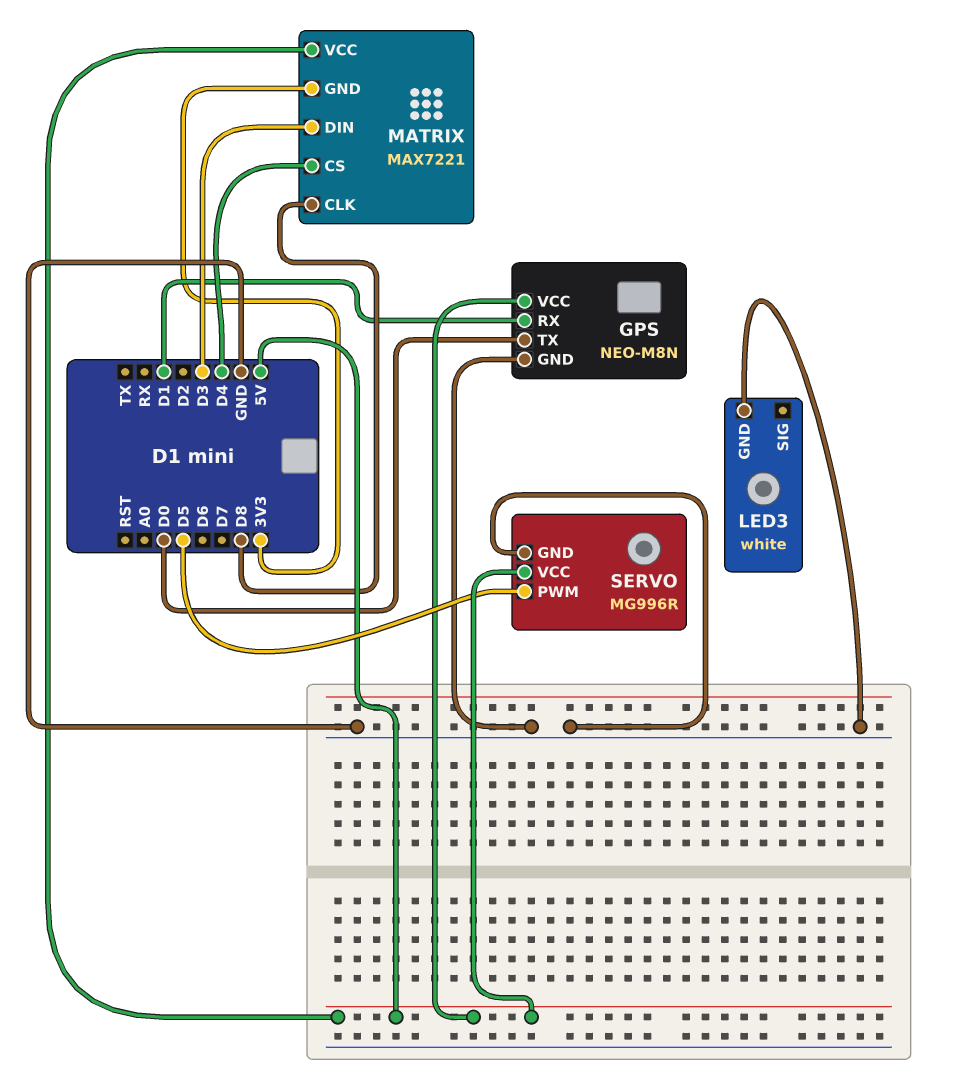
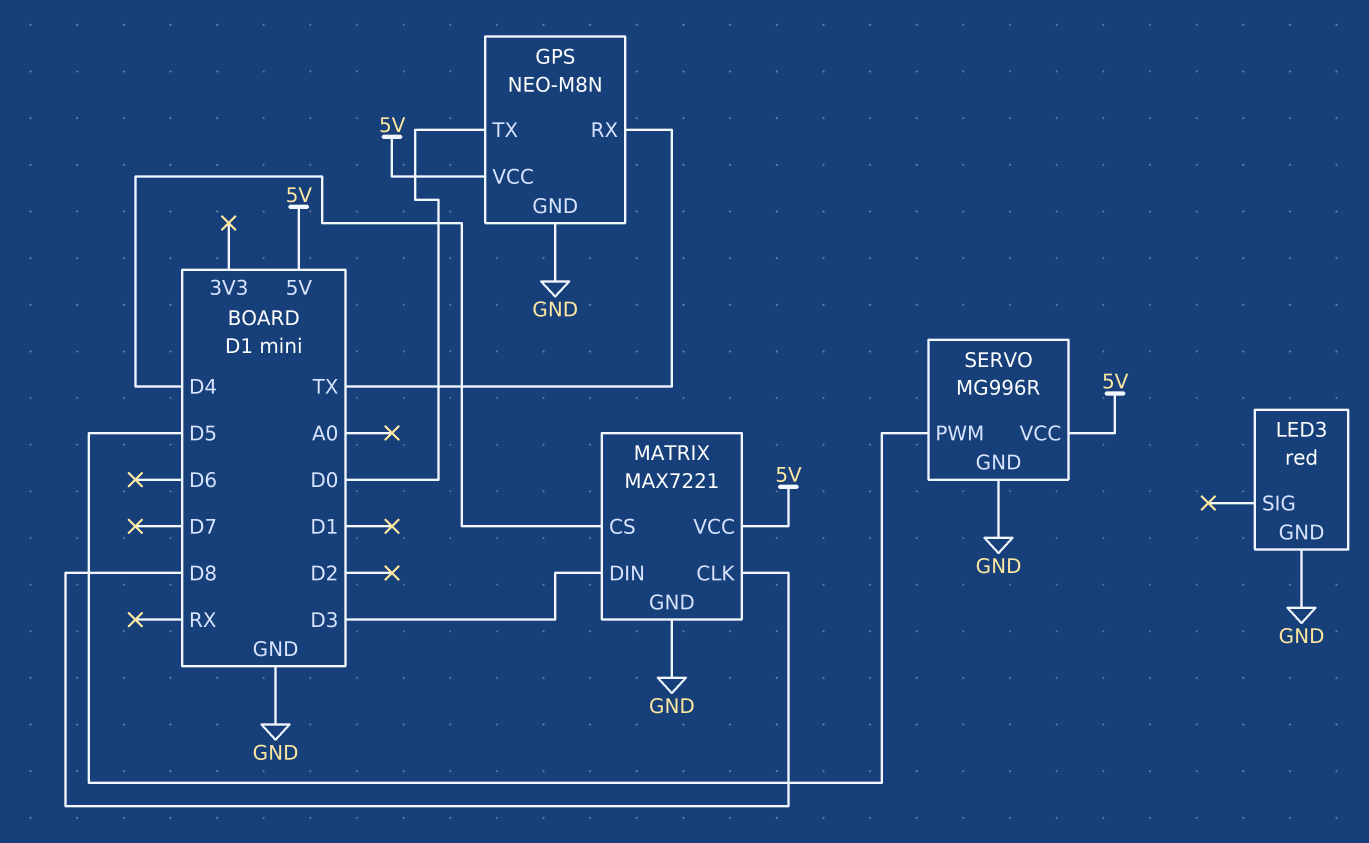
GPS pin RX: D1 -> TX
LED3: white -> red
MATRIX pin GND: 3V3 -> GND

